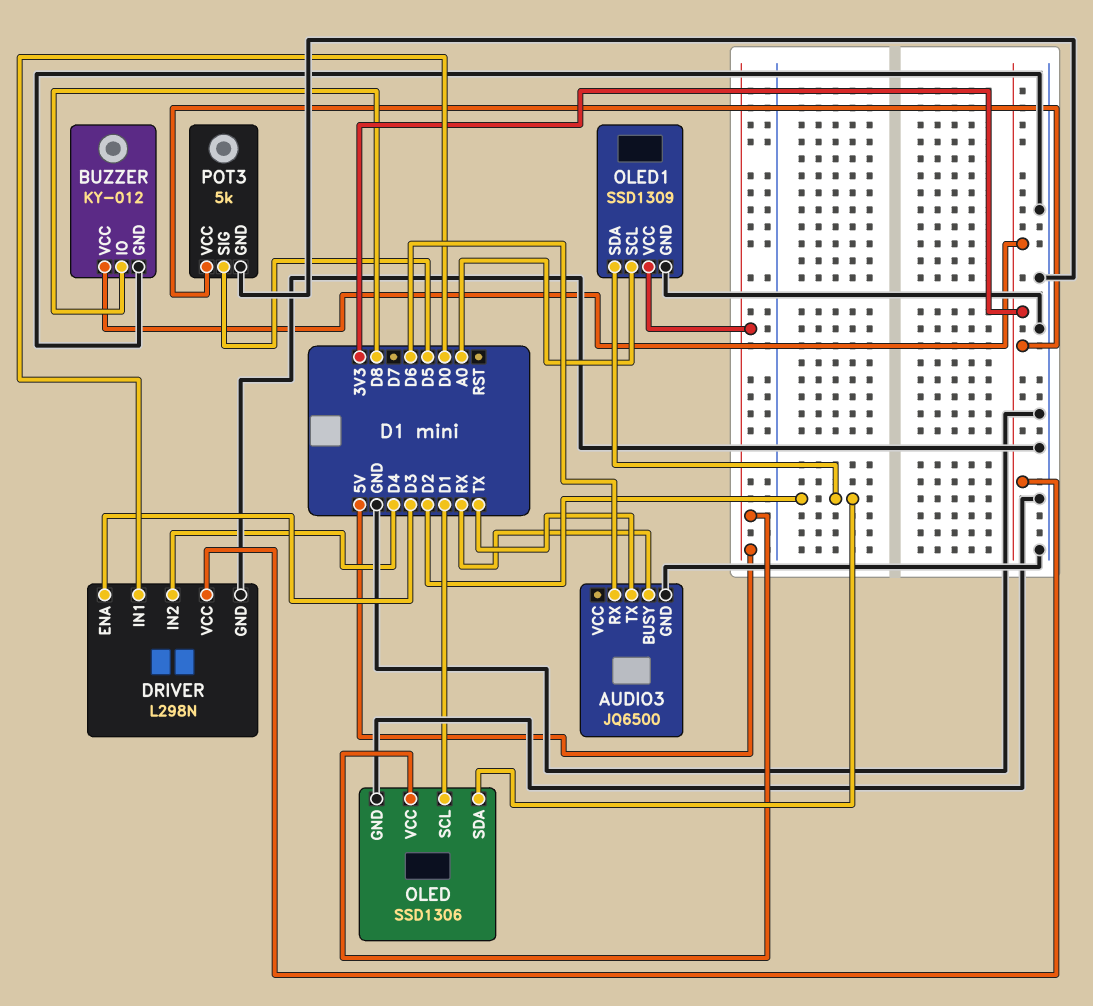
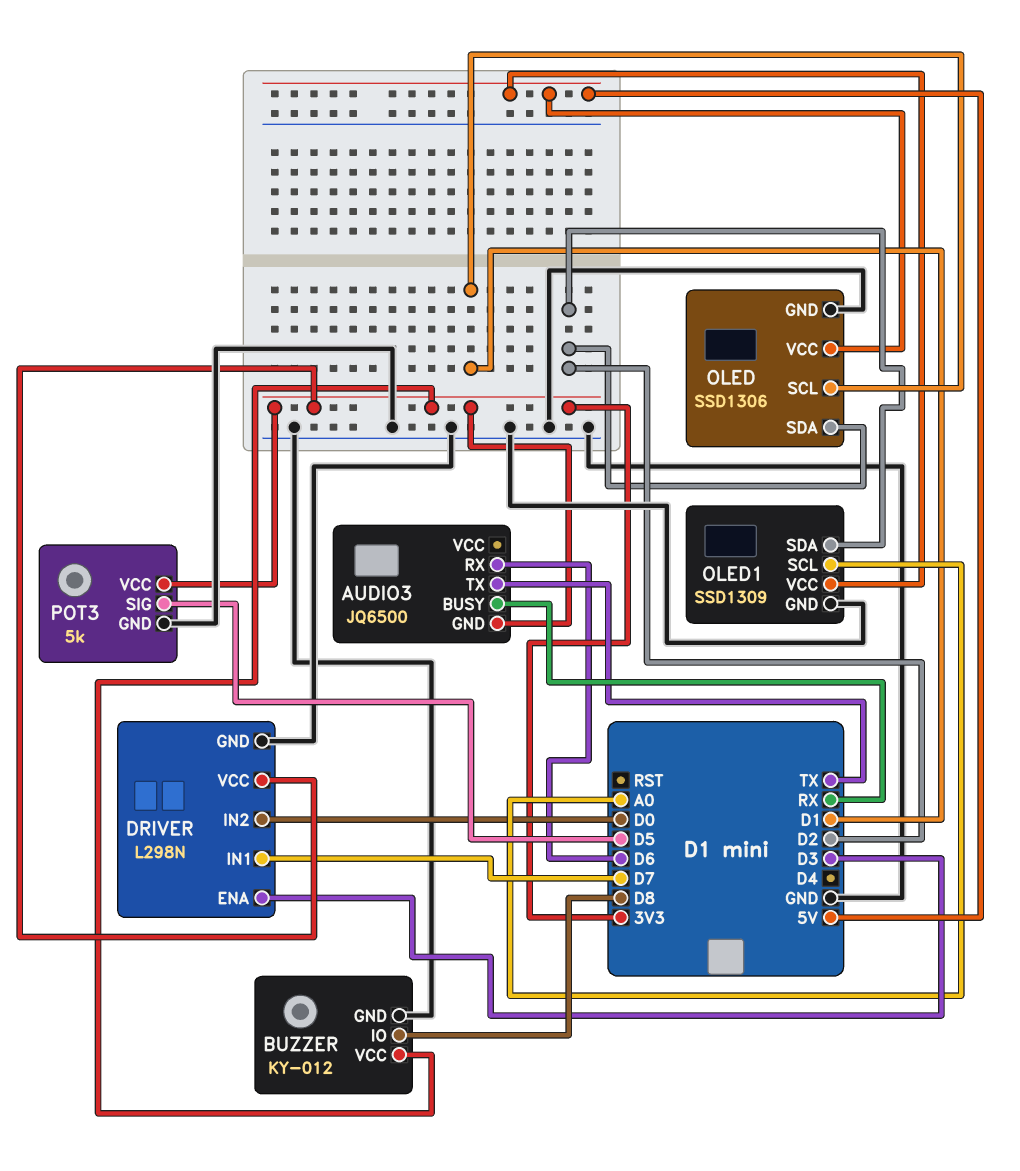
AUDIO3 pin GND: GND -> 3V3
DRIVER pin IN1: D0 -> D7
DRIVER pin IN2: D4 -> D0

